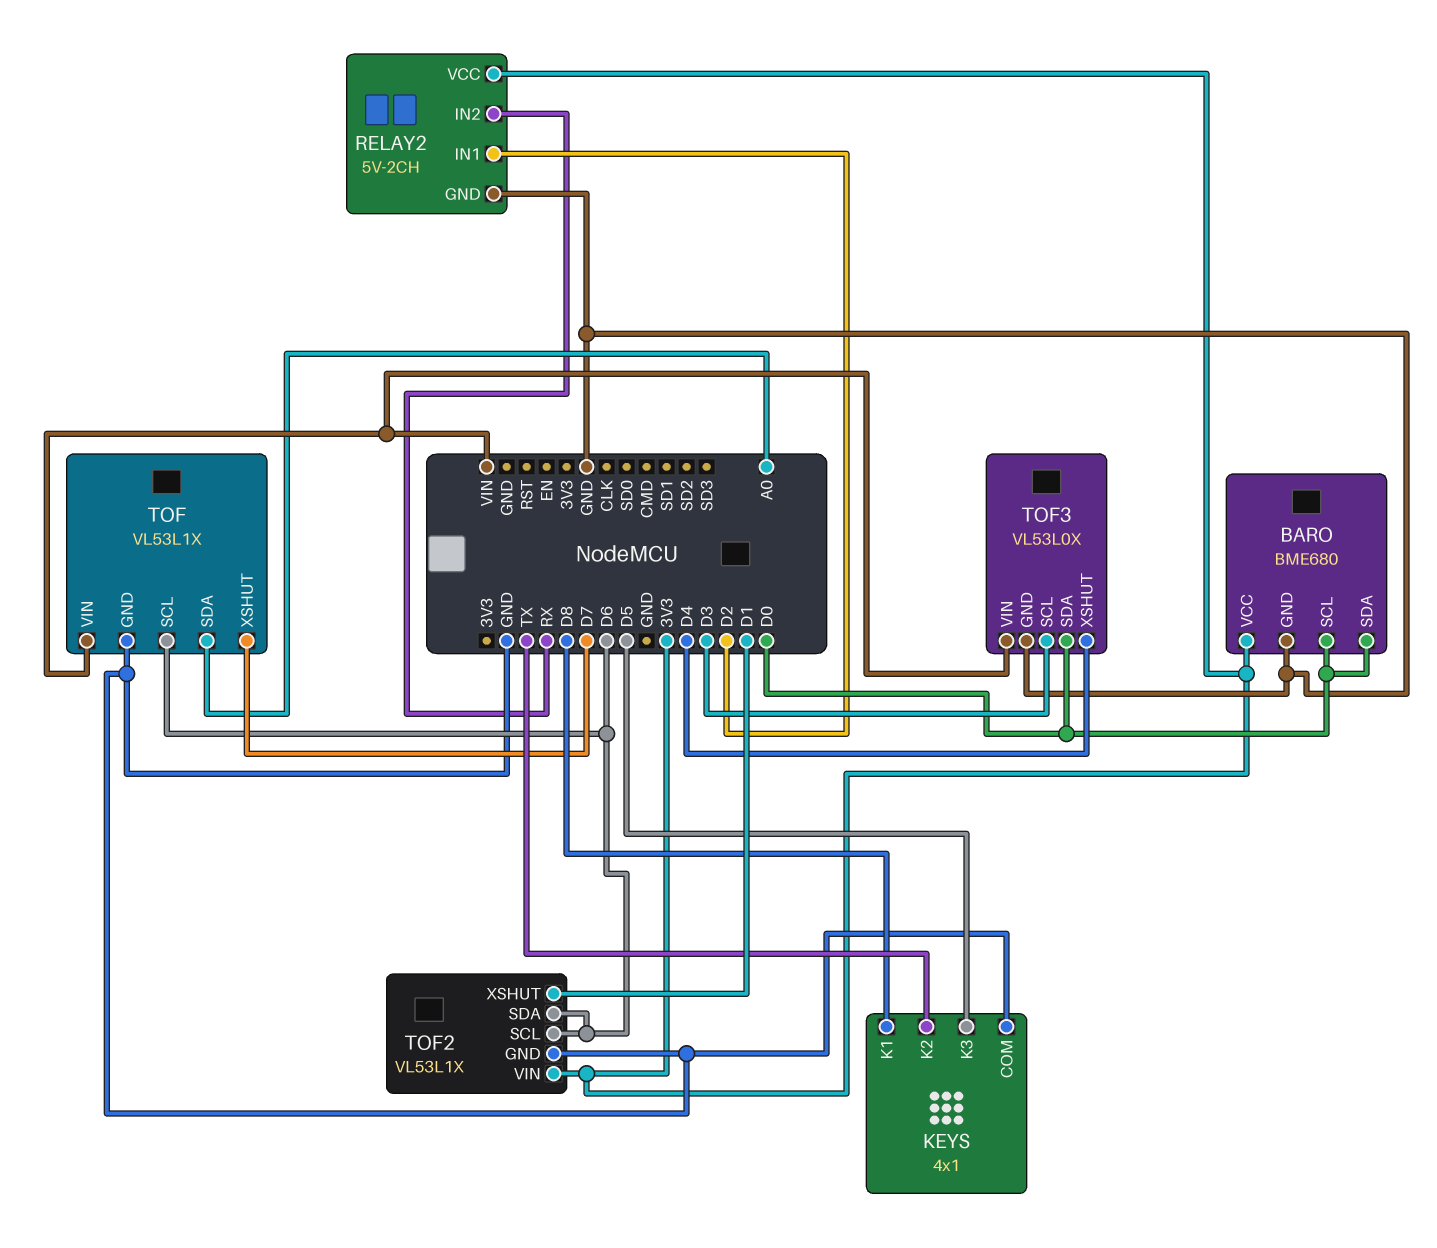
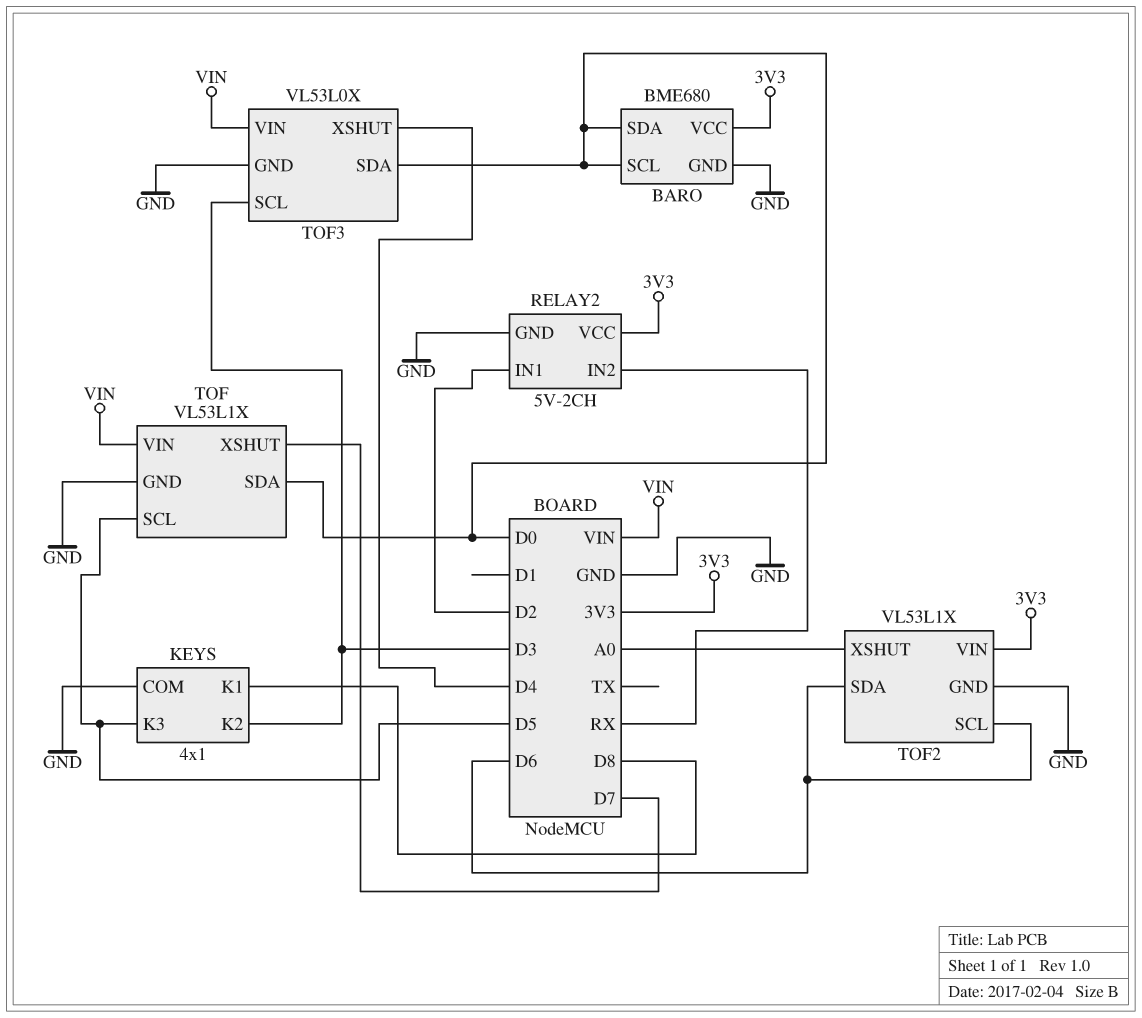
KEYS pin K2: TX -> D3
TOF pin SCL: D6 -> D5
TOF pin SDA: A0 -> D0
TOF2 pin XSHUT: D1 -> A0

